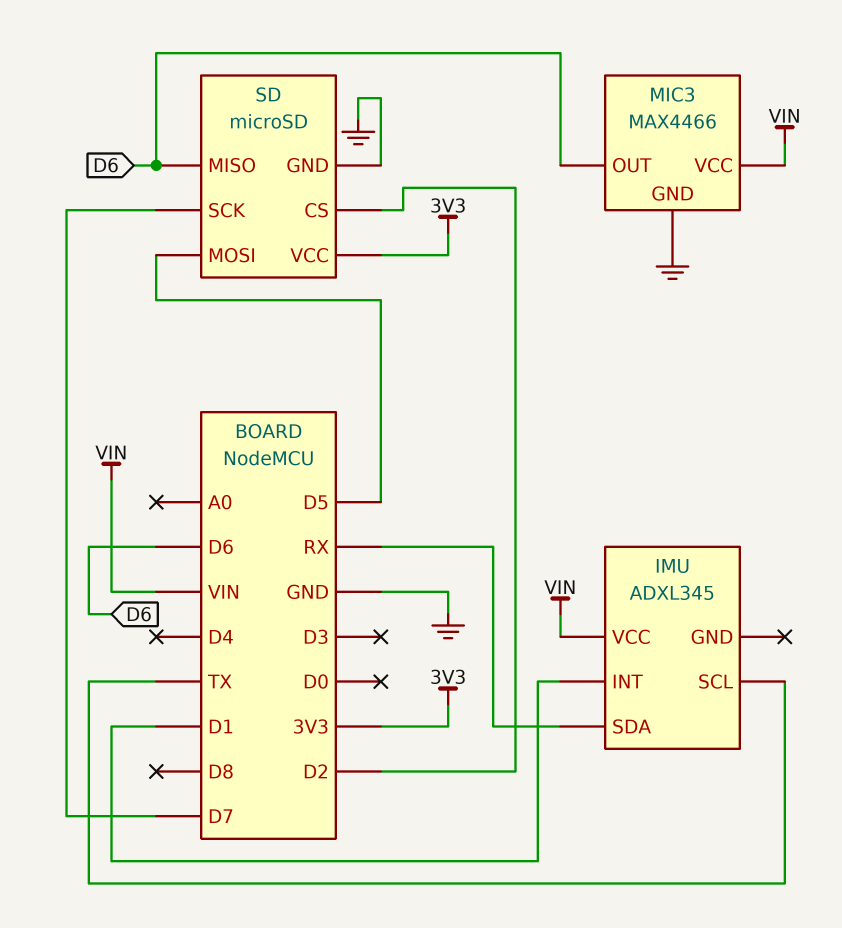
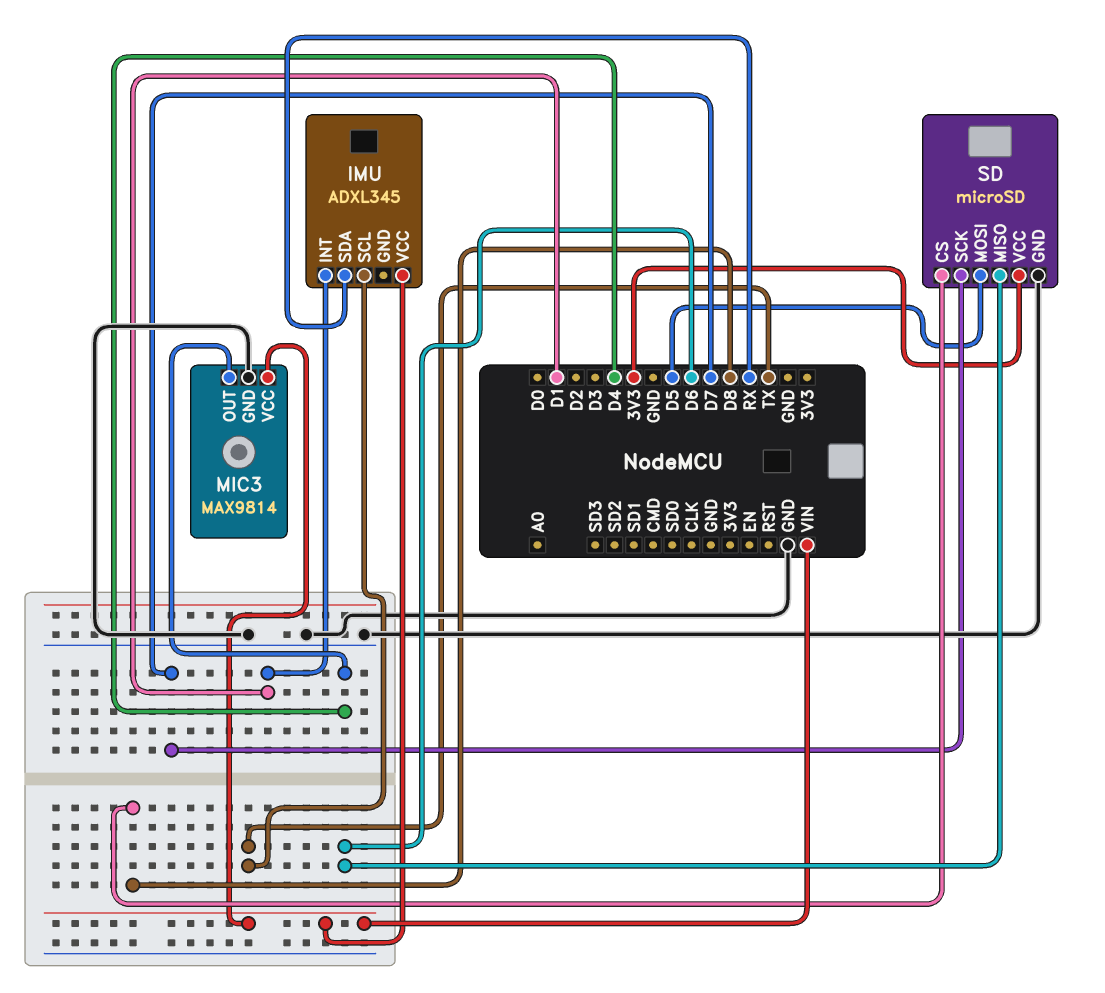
MIC3: MAX4466 -> MAX9814
MIC3 pin OUT: D6 -> D4
SD pin CS: D2 -> D8

